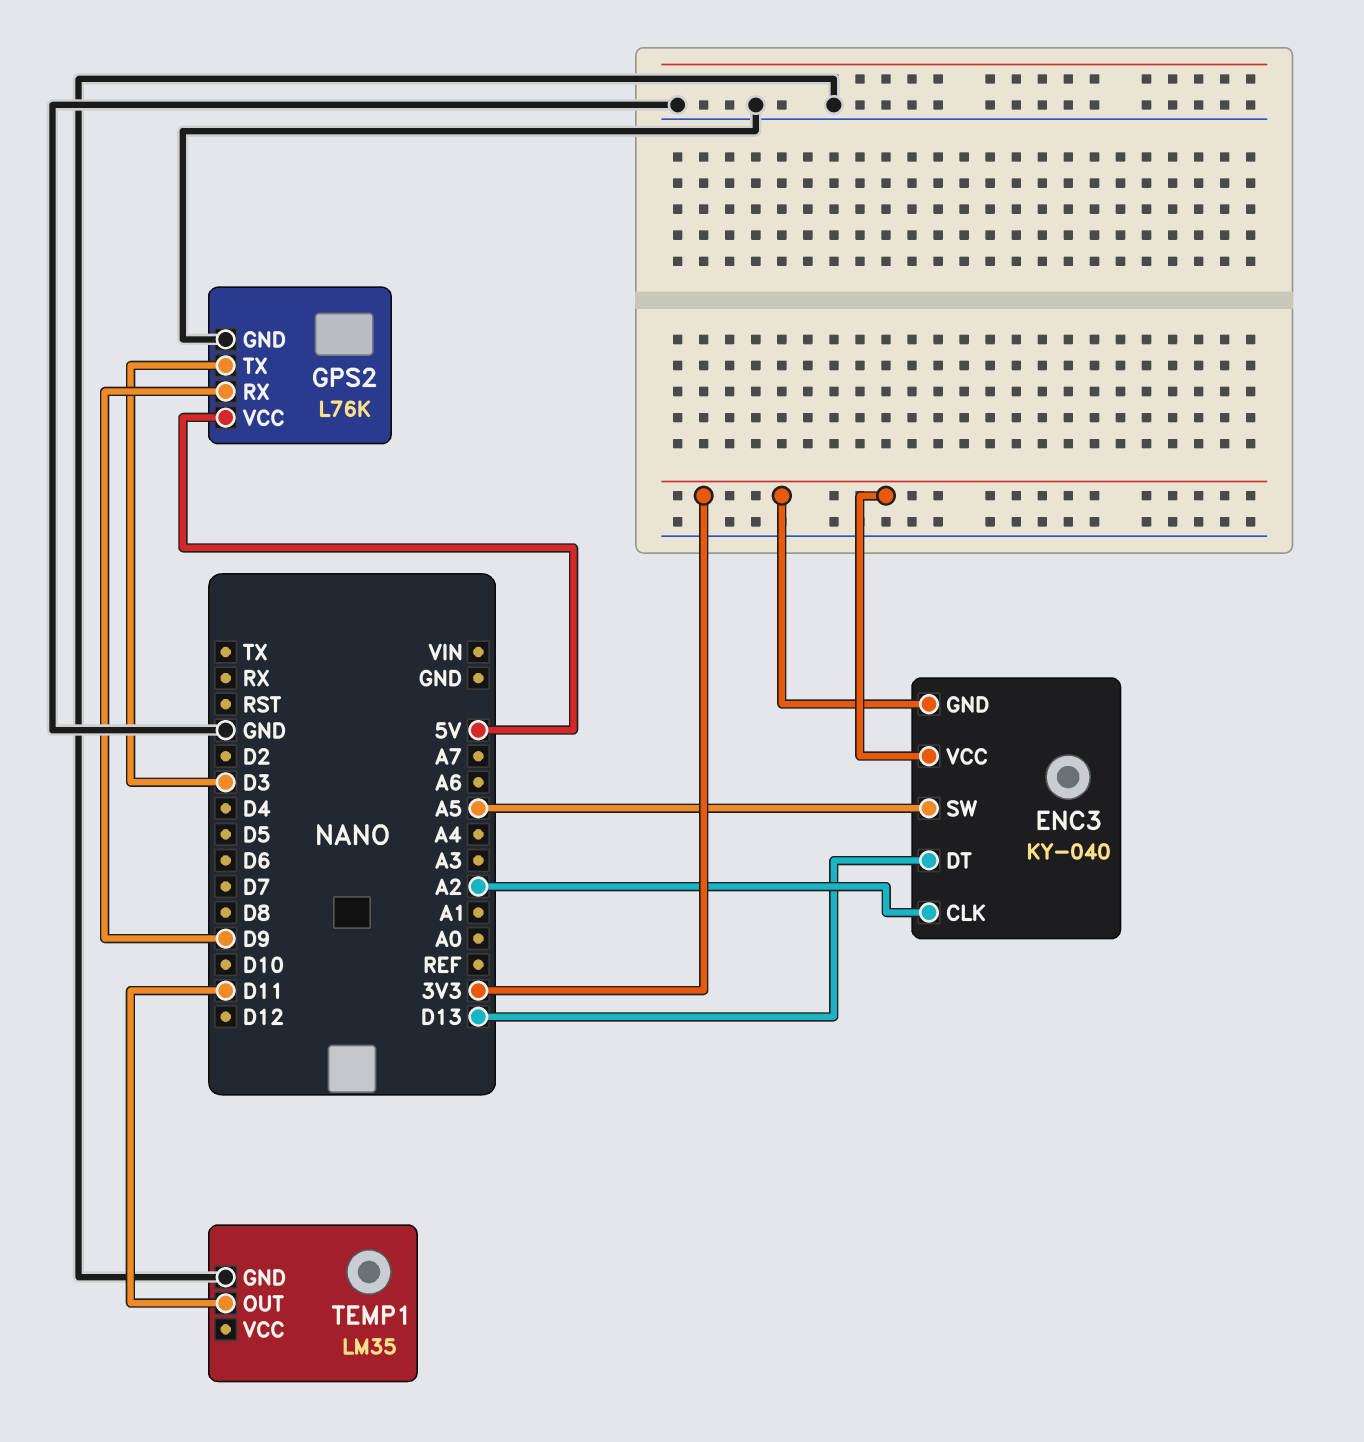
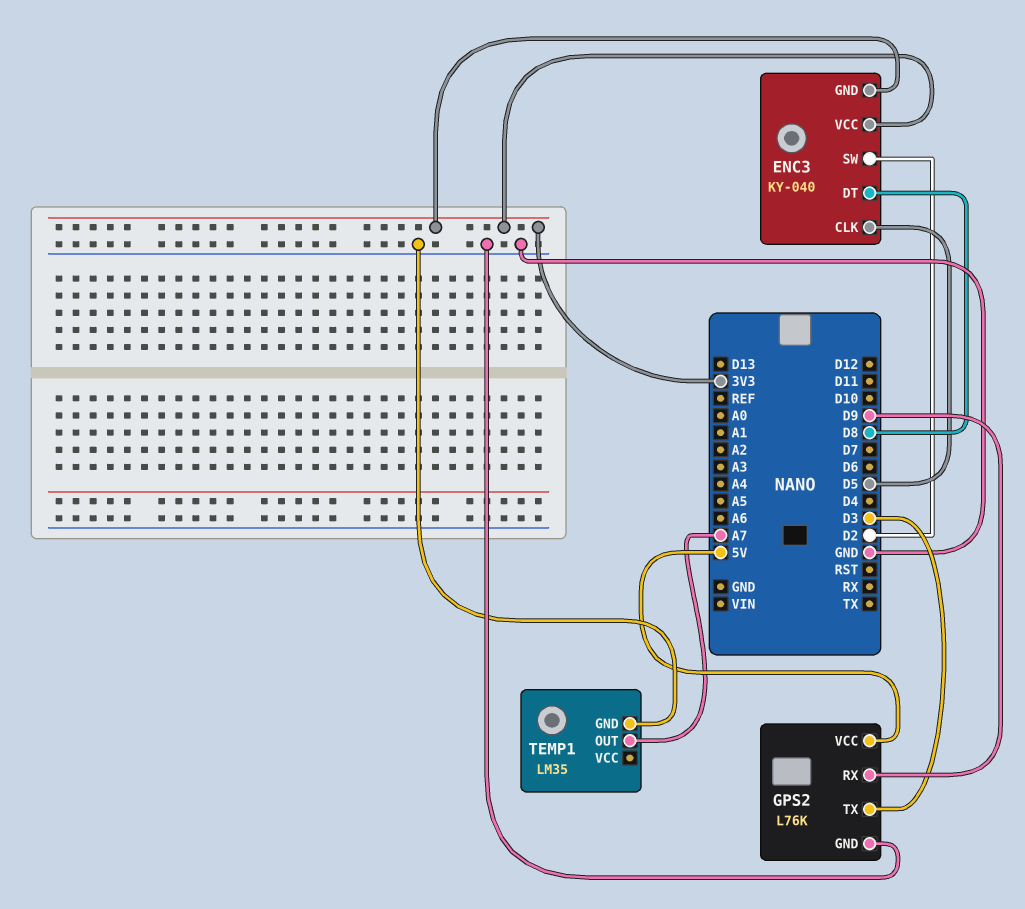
ENC3 pin CLK: A2 -> D5
ENC3 pin DT: D13 -> D8
ENC3 pin SW: A5 -> D2
TEMP1 pin OUT: D11 -> A7

